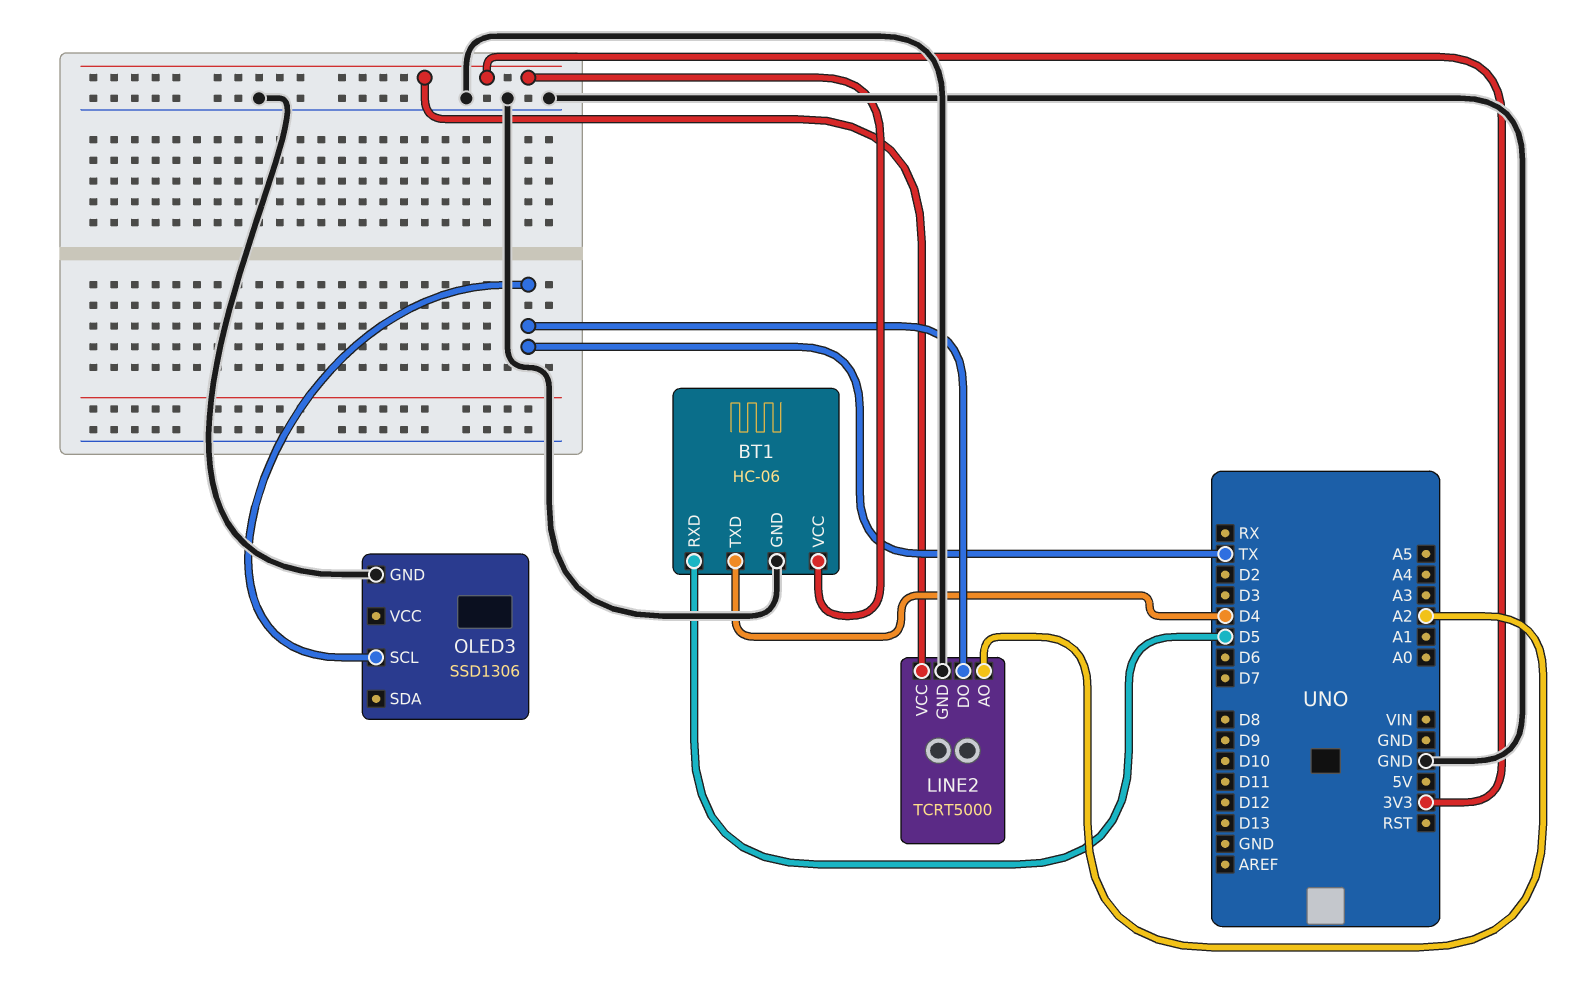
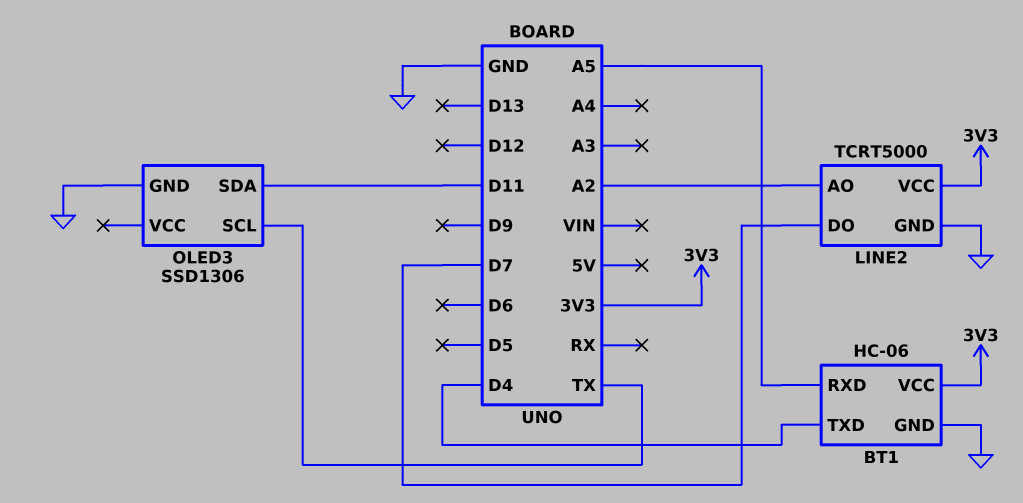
BT1 pin RXD: D5 -> A5
LINE2 pin DO: TX -> D7
OLED3 pin SDA: none -> D11

